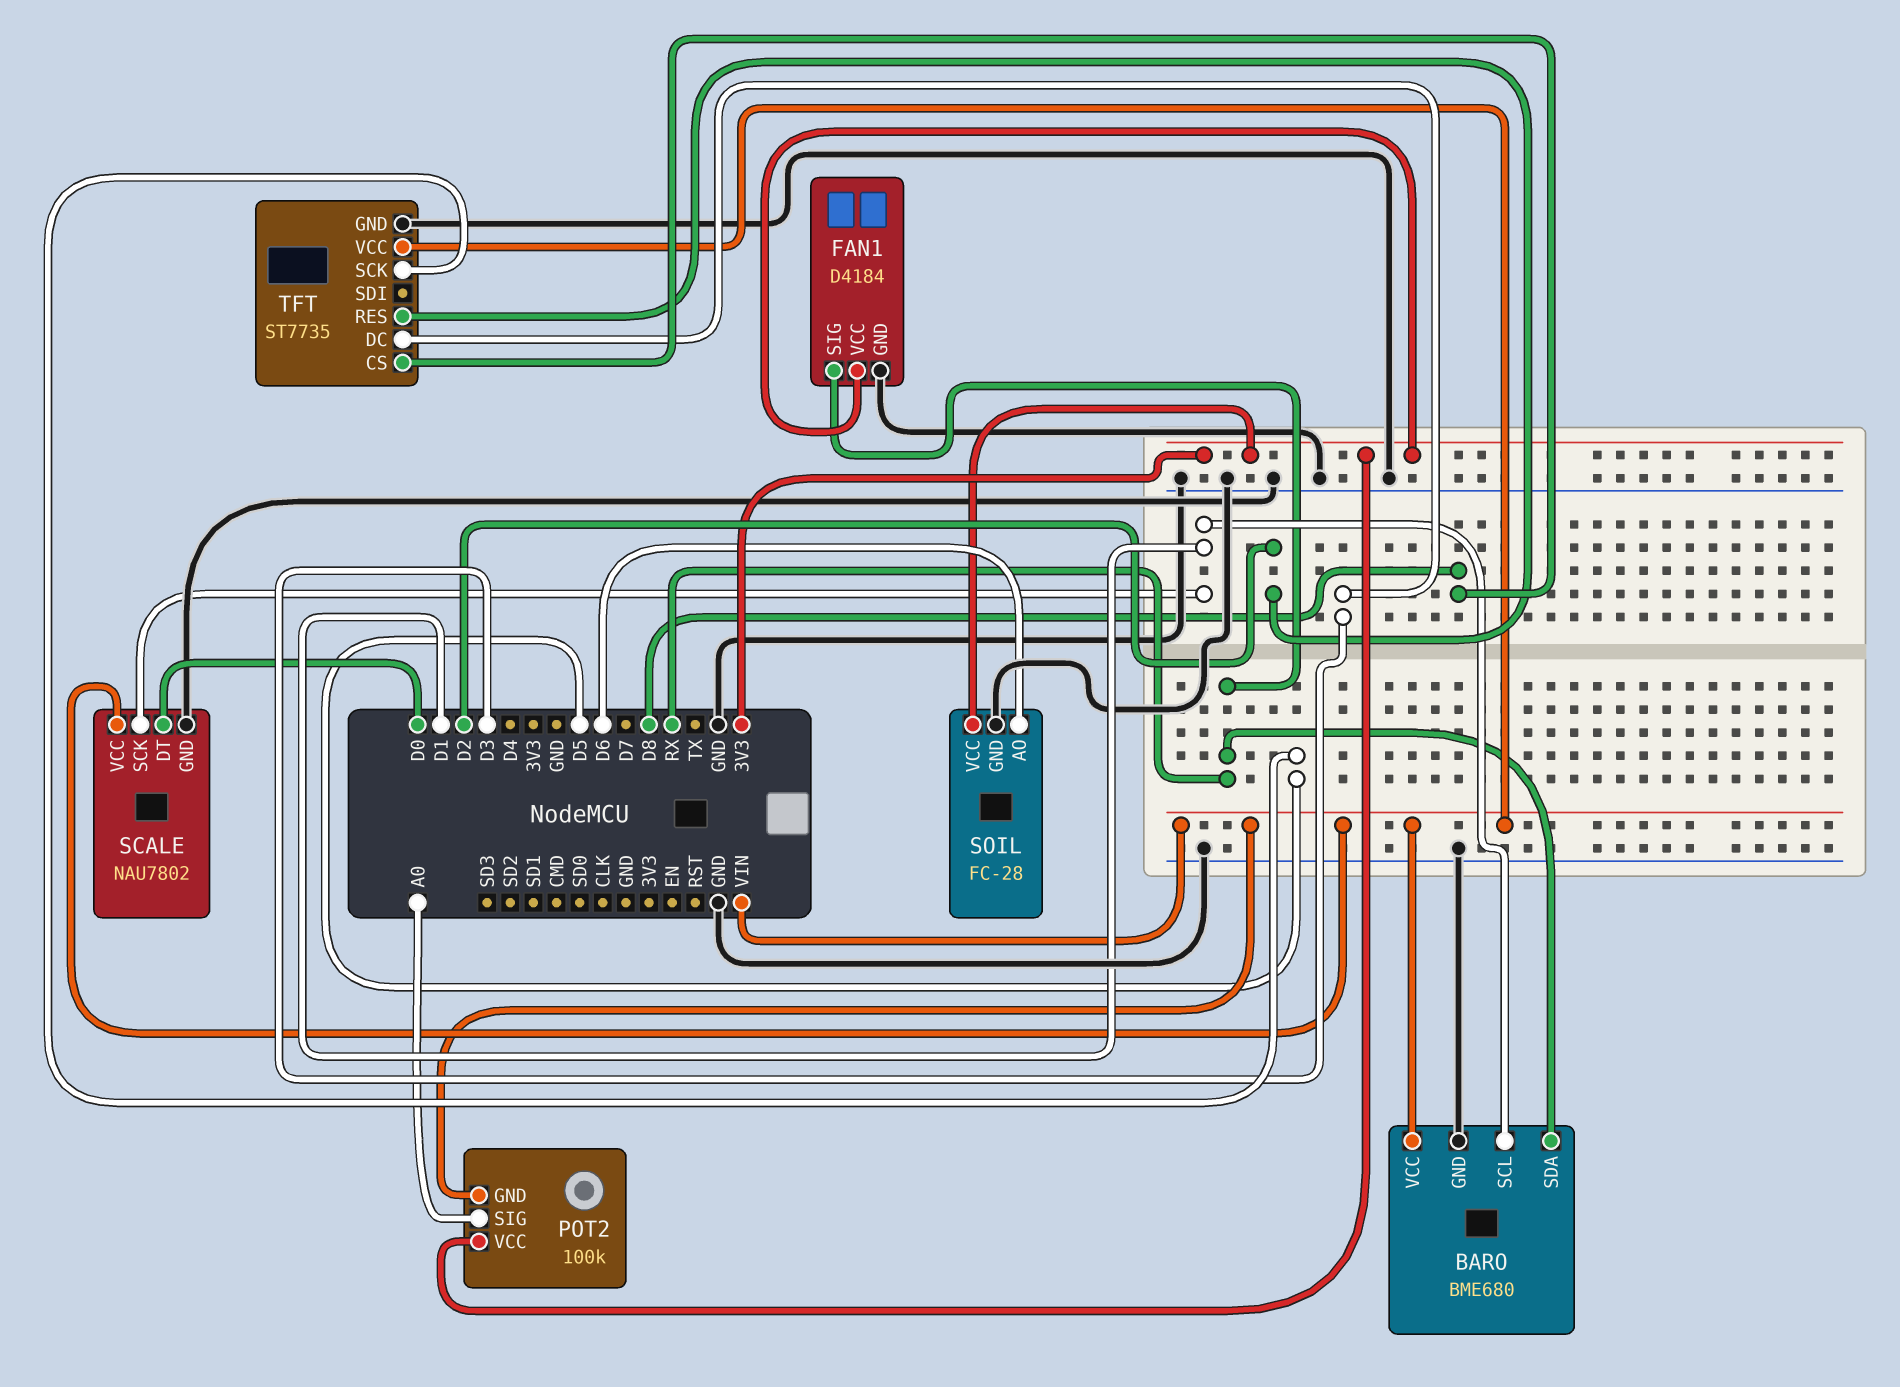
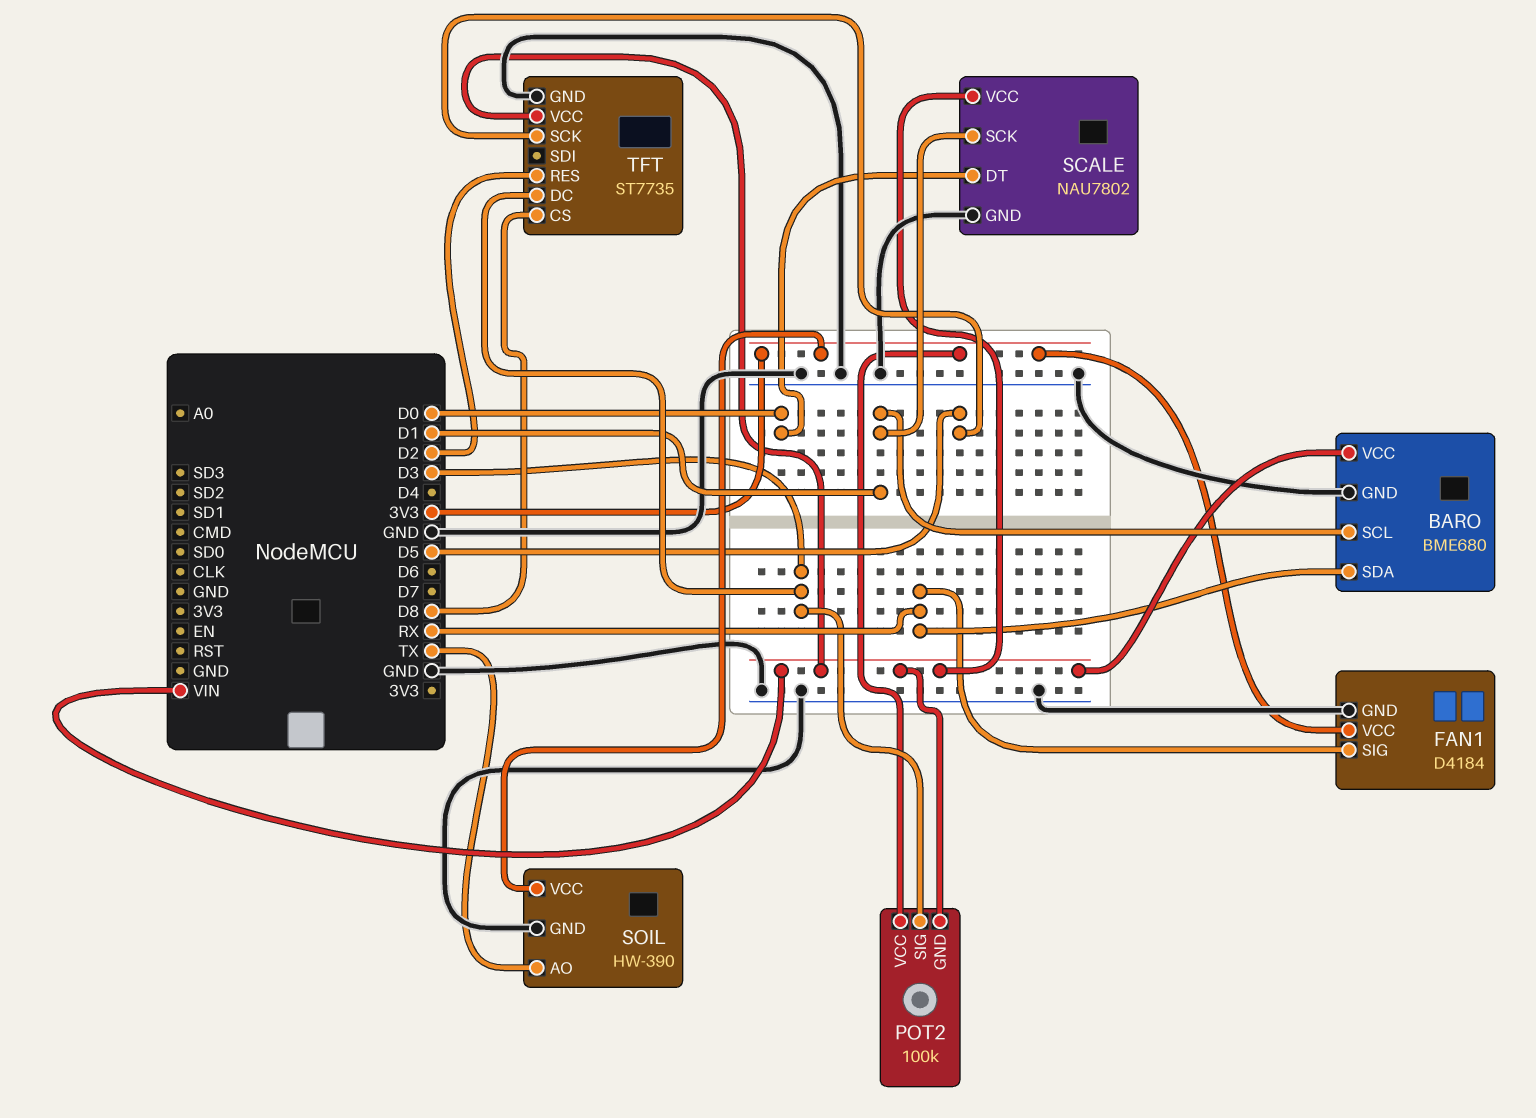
POT2 pin SIG: A0 -> D3
SOIL: FC-28 -> HW-390
SOIL pin AO: D6 -> TX

